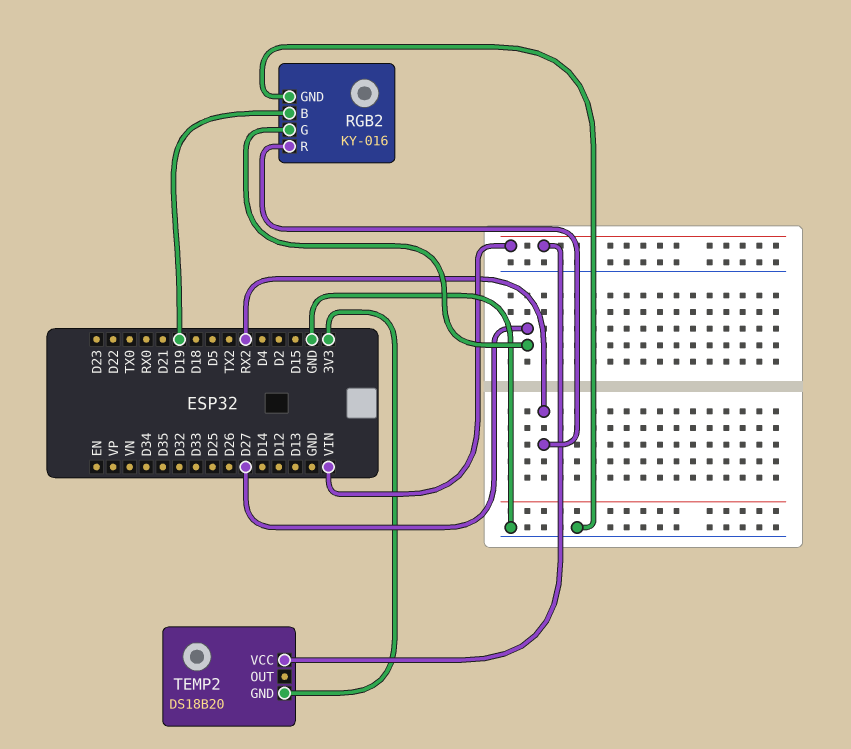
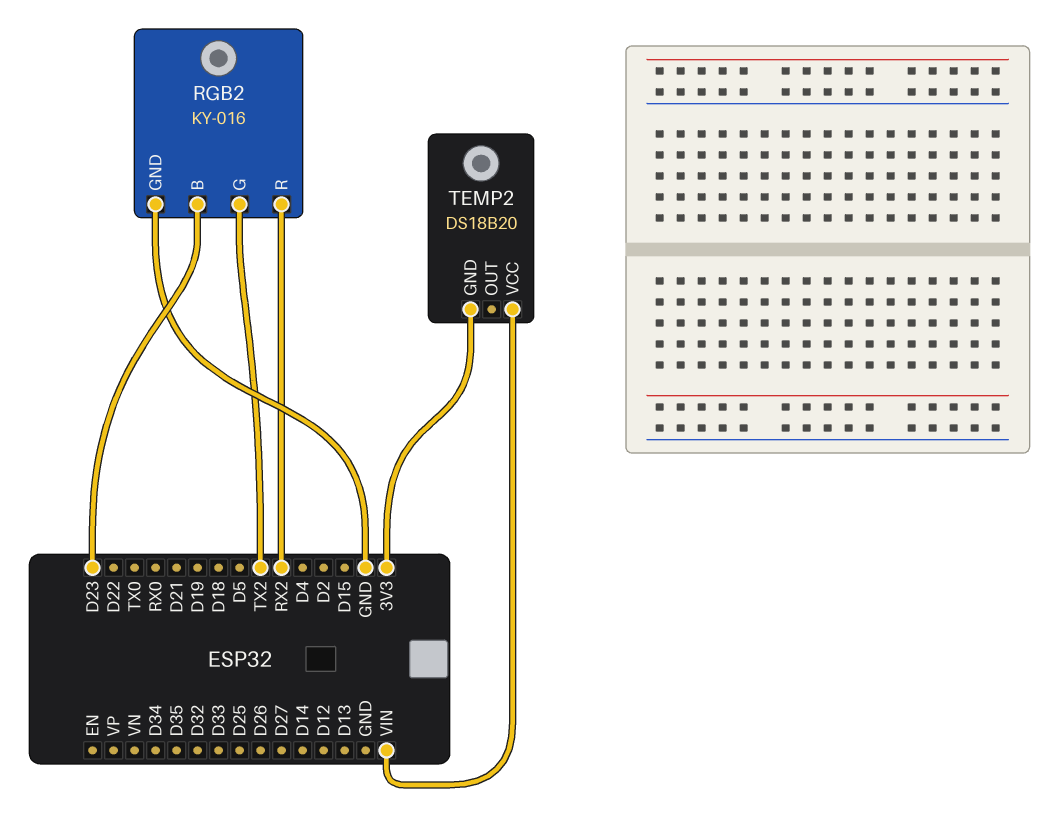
RGB2 pin B: D19 -> D23
RGB2 pin G: D27 -> TX2

